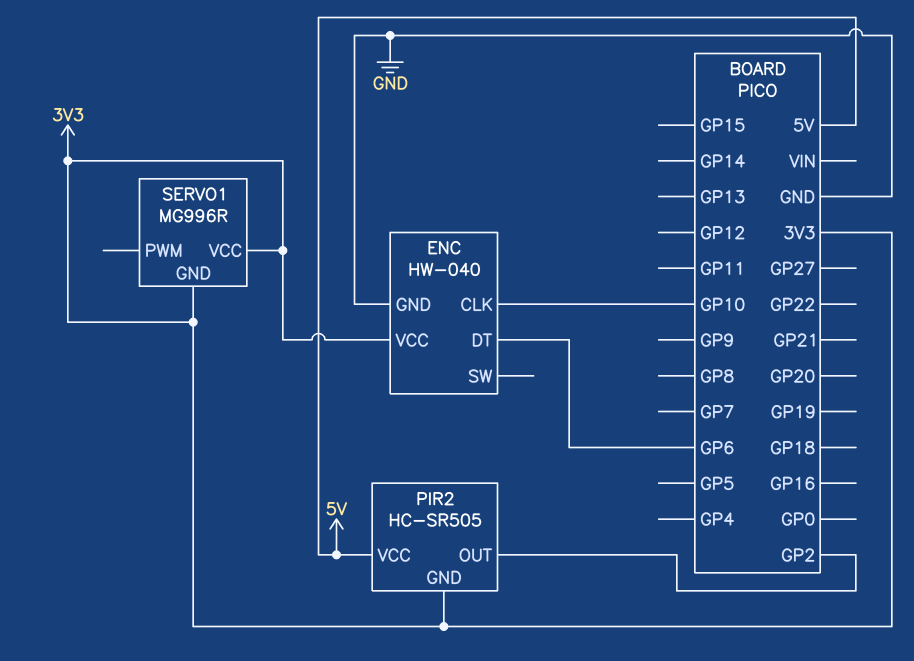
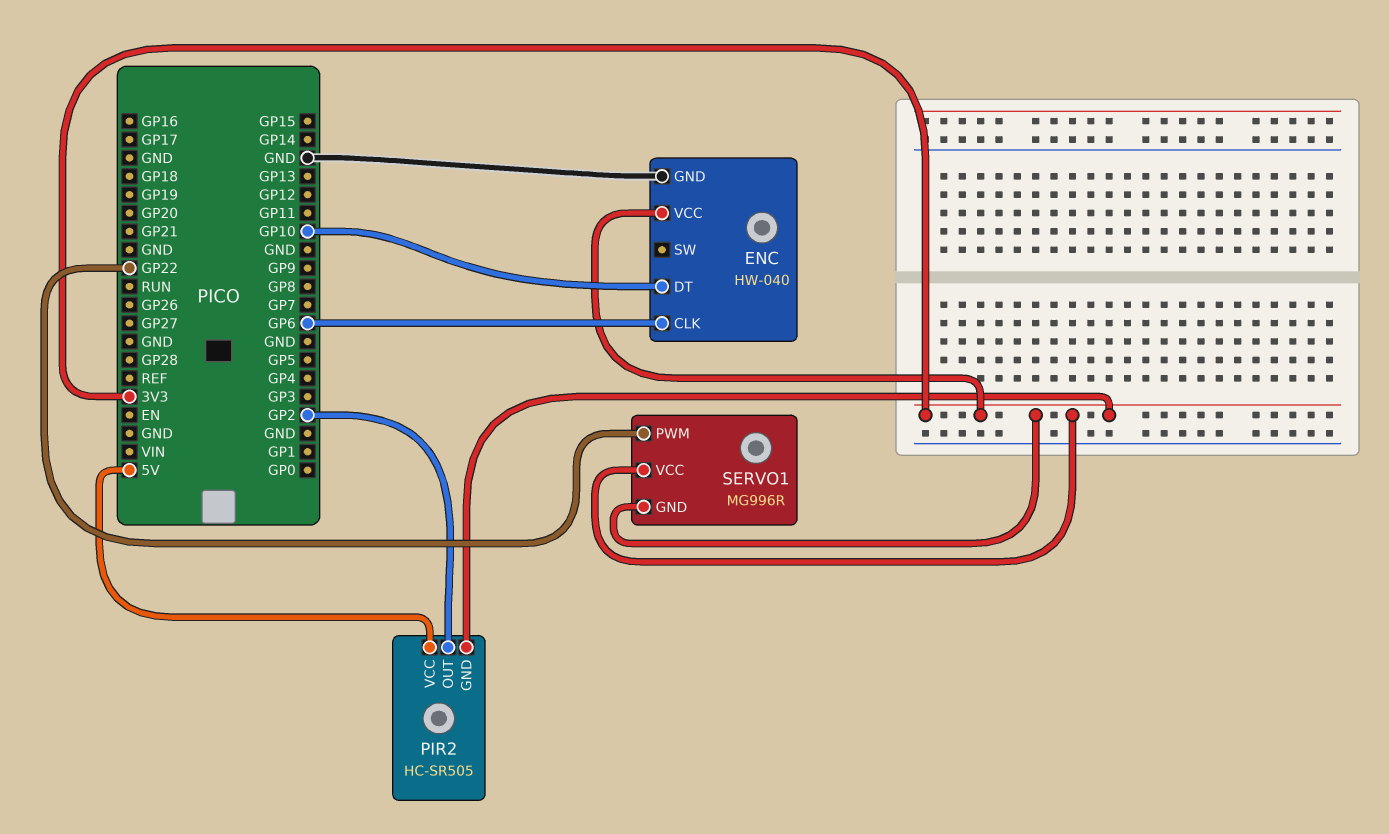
ENC pin CLK: GP10 -> GP6
ENC pin DT: GP6 -> GP10
SERVO1 pin PWM: none -> GP22

